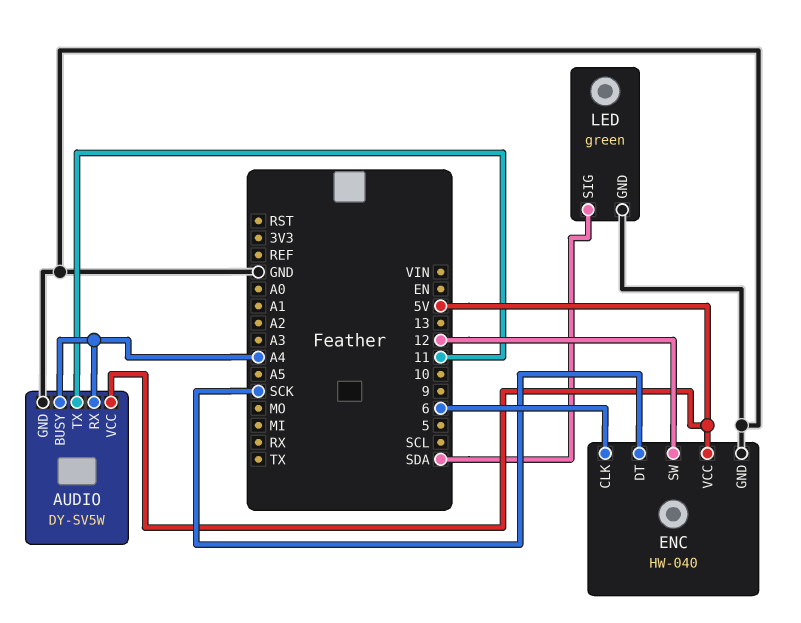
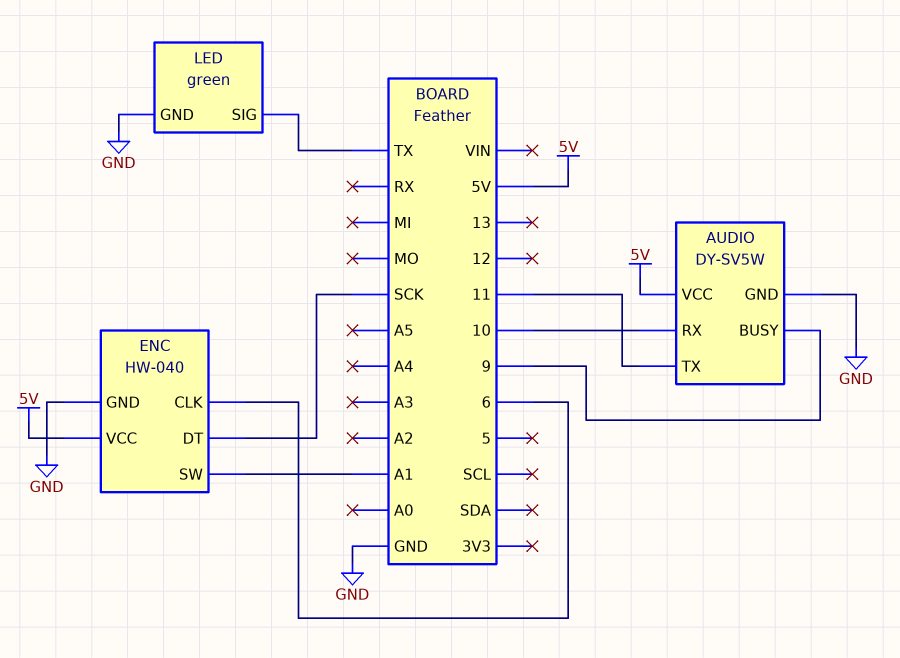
AUDIO pin BUSY: A4 -> 9
AUDIO pin RX: A4 -> 10
ENC pin SW: 12 -> A1
LED pin SIG: SDA -> TX

